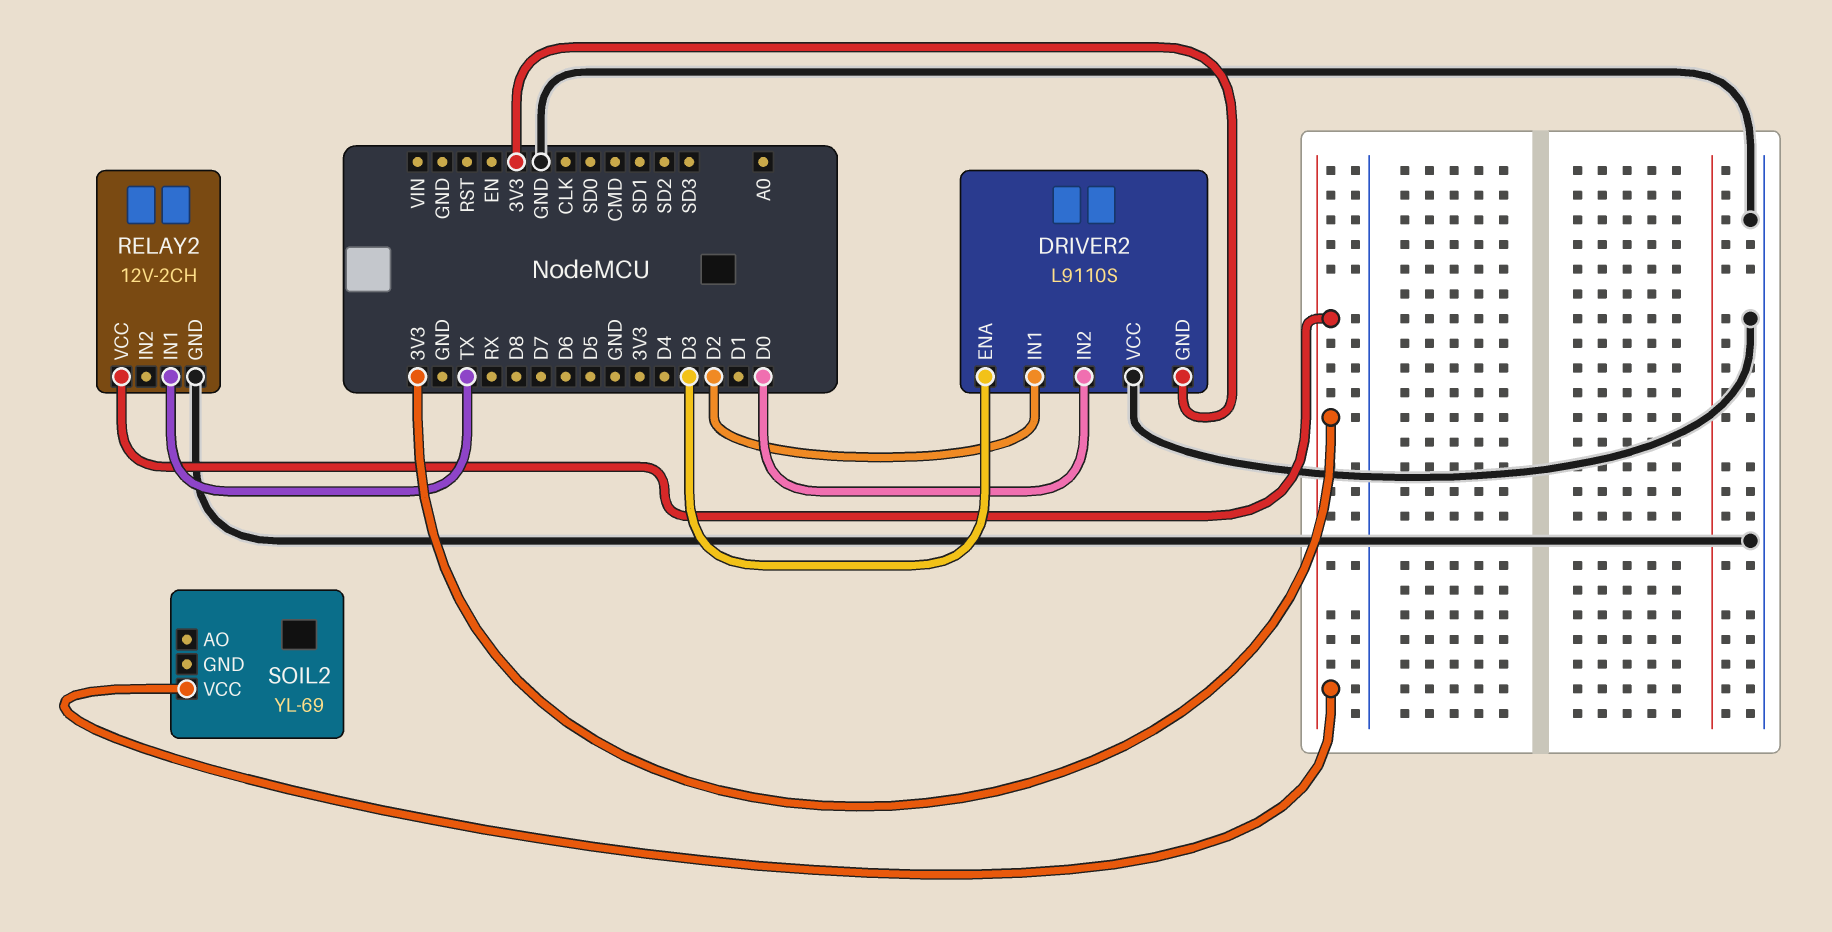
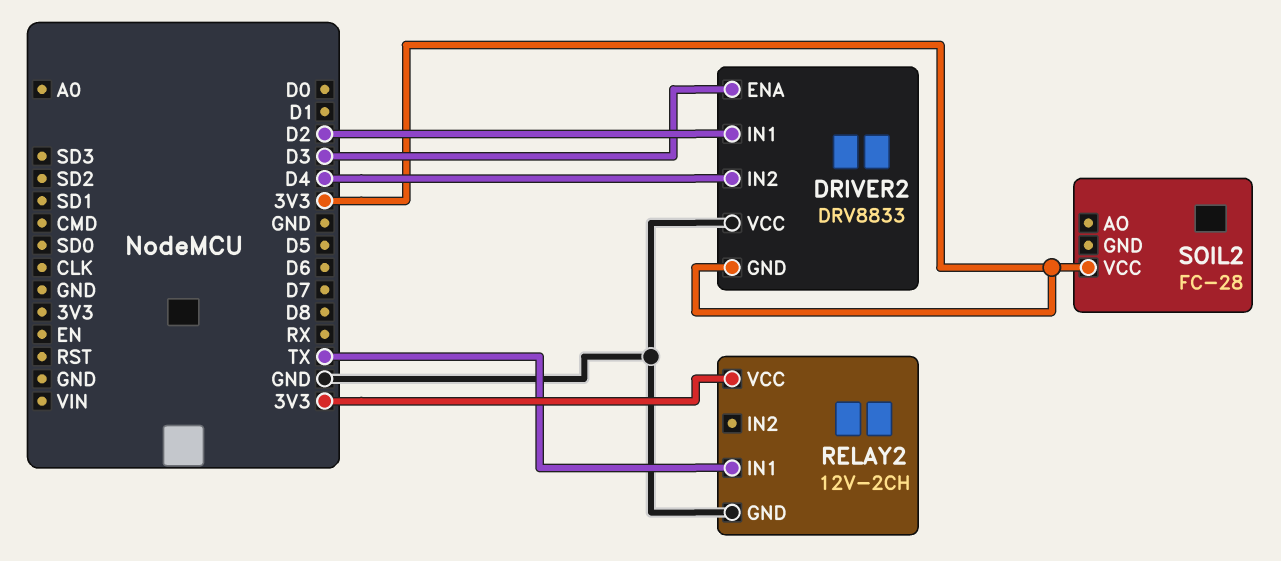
DRIVER2: L9110S -> DRV8833
DRIVER2 pin IN2: D0 -> D4
SOIL2: YL-69 -> FC-28

